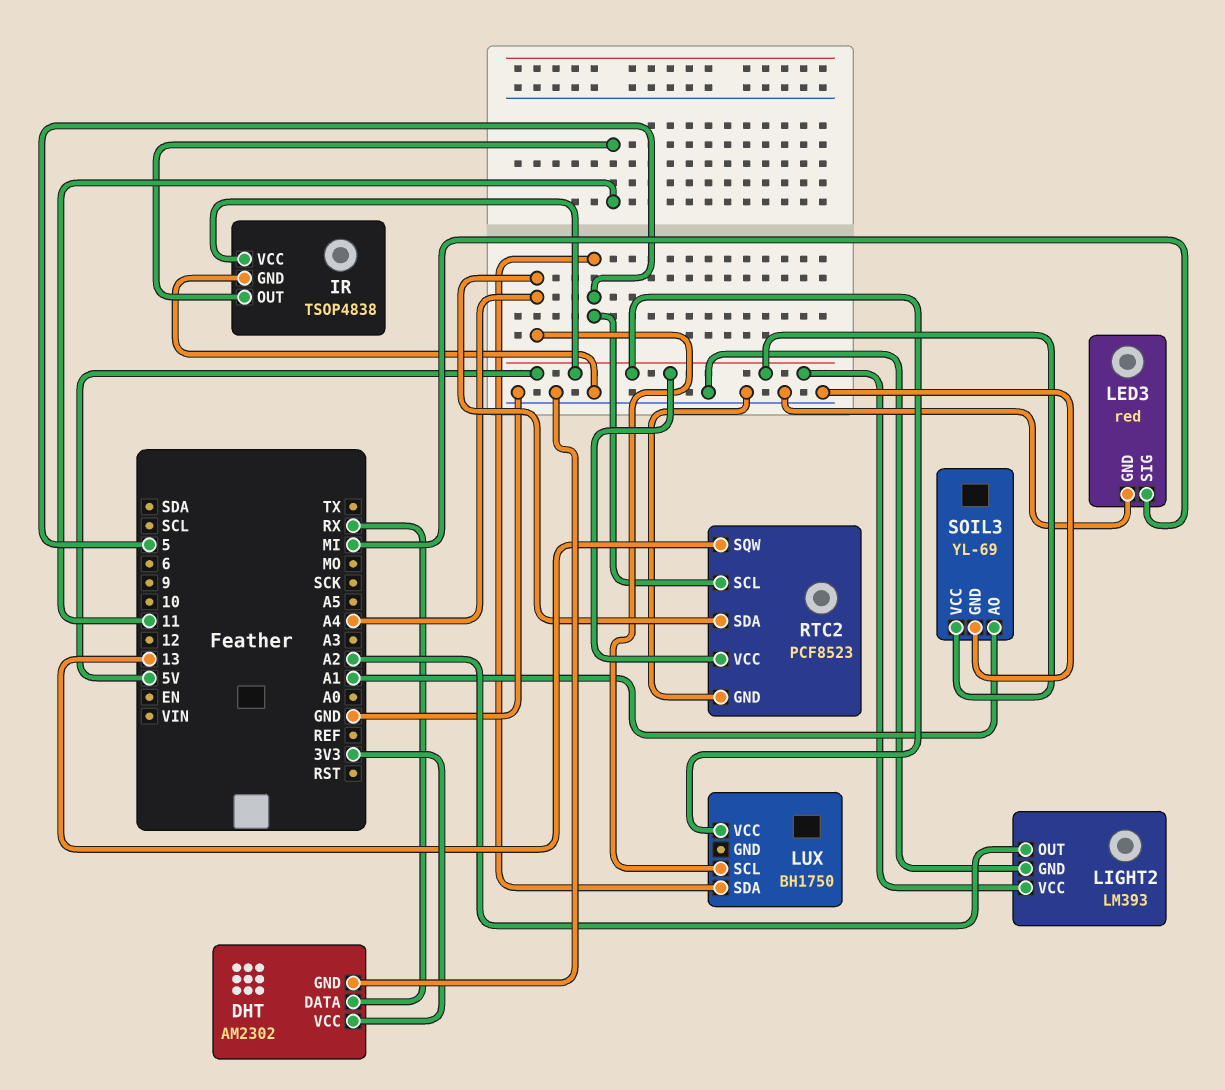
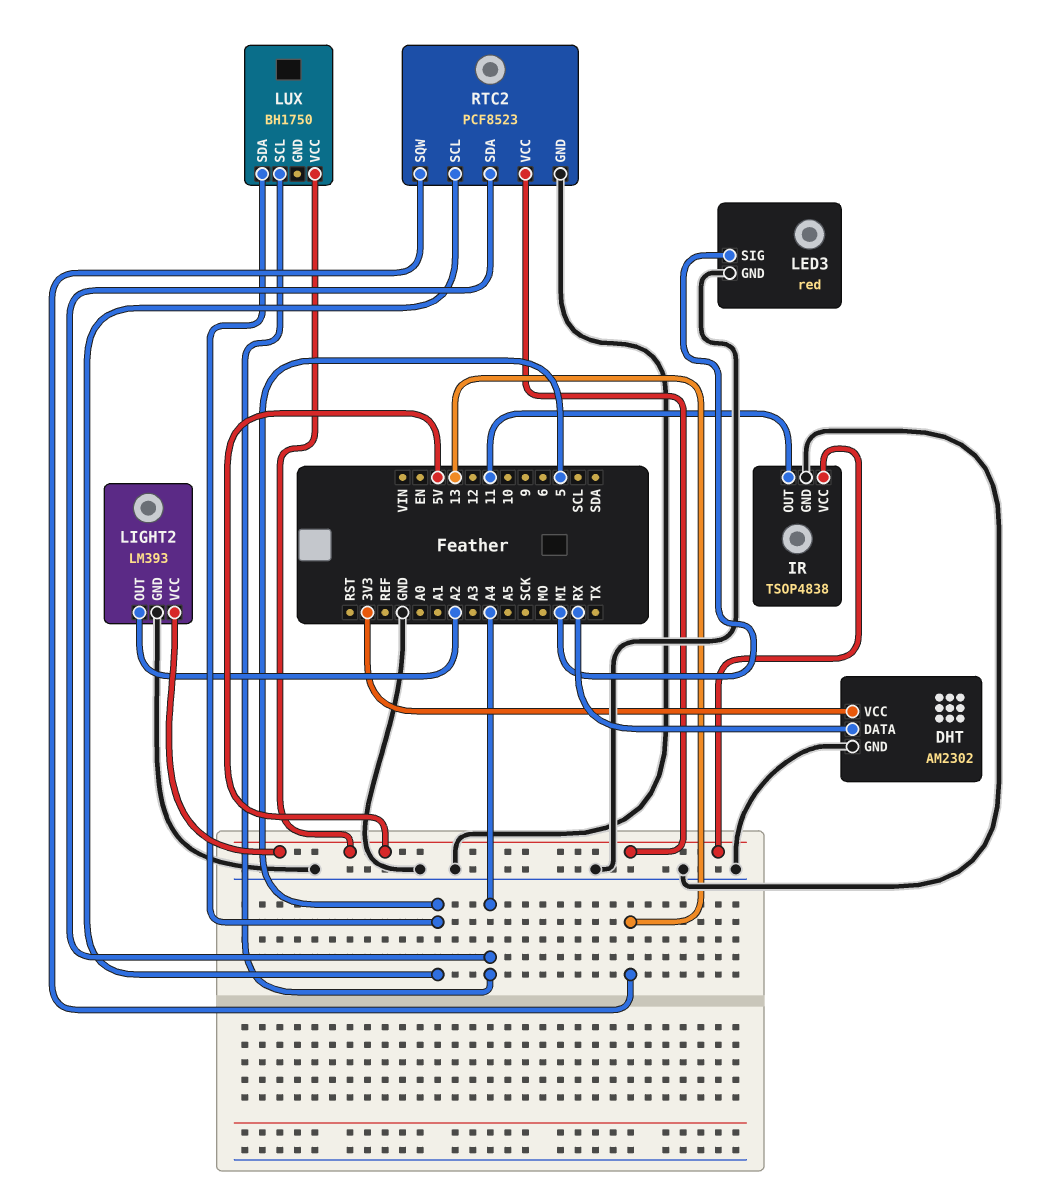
SOIL3: YL-69 -> none
SOIL3 pin AO: A1 -> none
SOIL3 pin GND: GND -> none
SOIL3 pin VCC: 5V -> none

